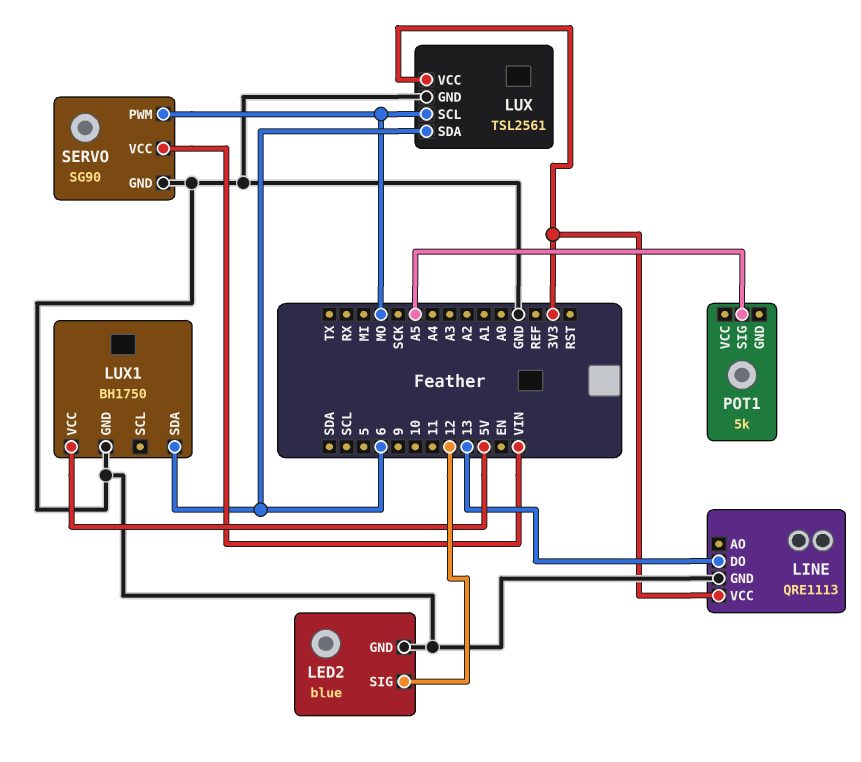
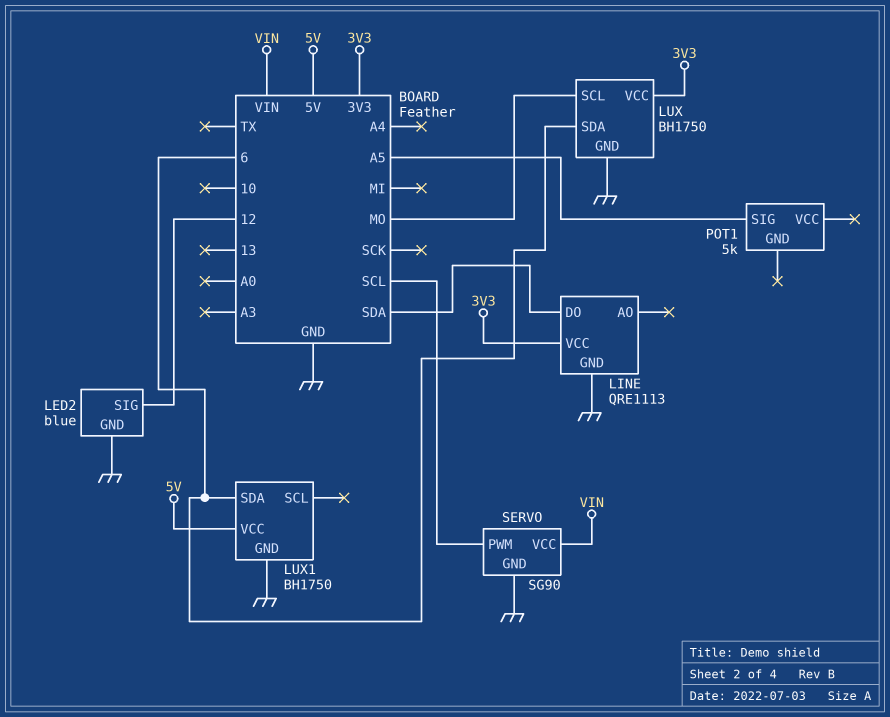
LINE pin DO: 13 -> SDA
LUX: TSL2561 -> BH1750
SERVO pin PWM: MO -> SCL

